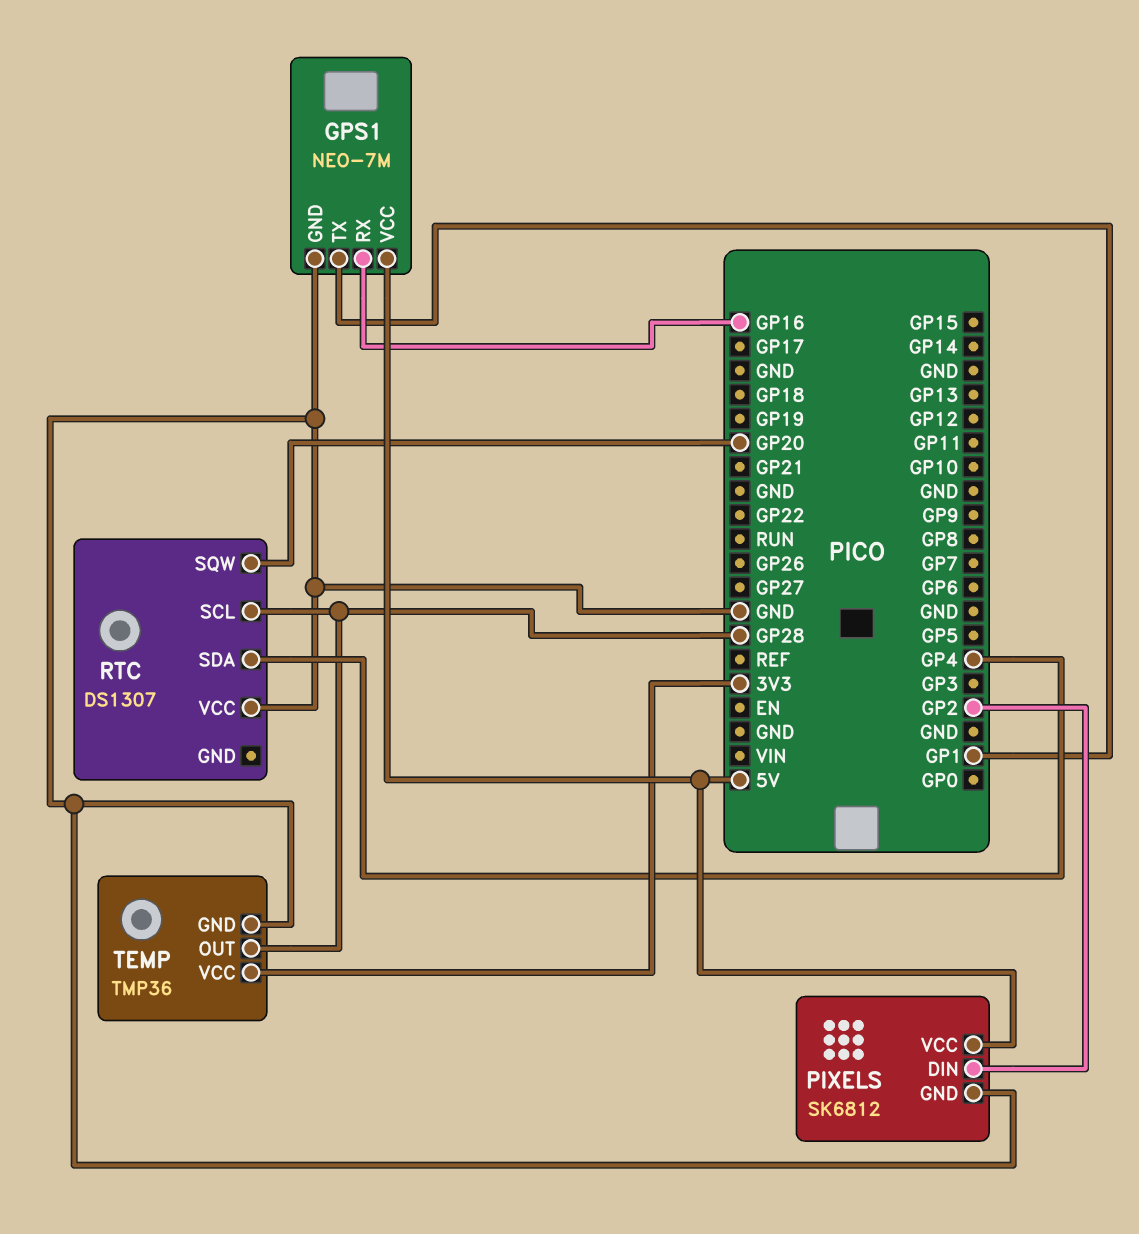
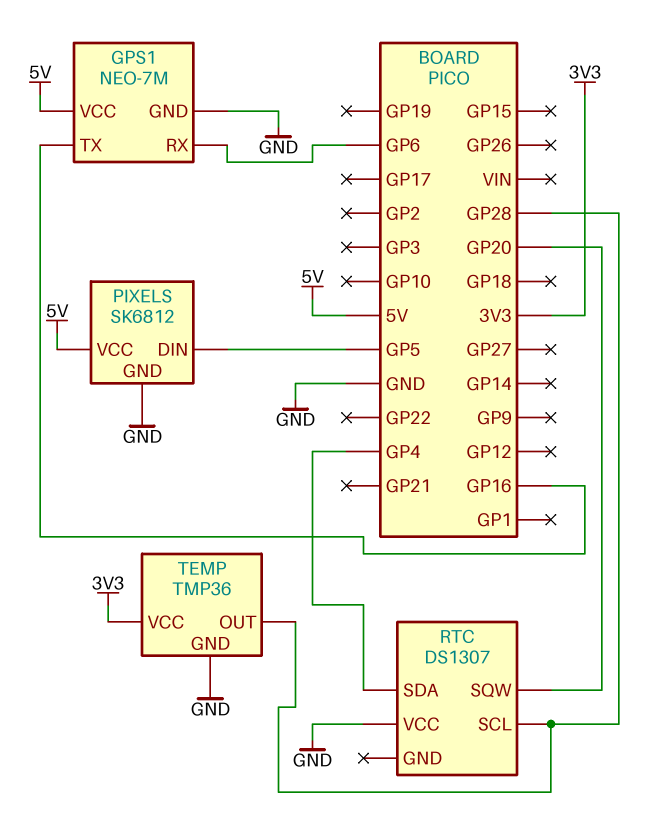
GPS1 pin RX: GP16 -> GP6
GPS1 pin TX: GP1 -> GP16
PIXELS pin DIN: GP2 -> GP5

